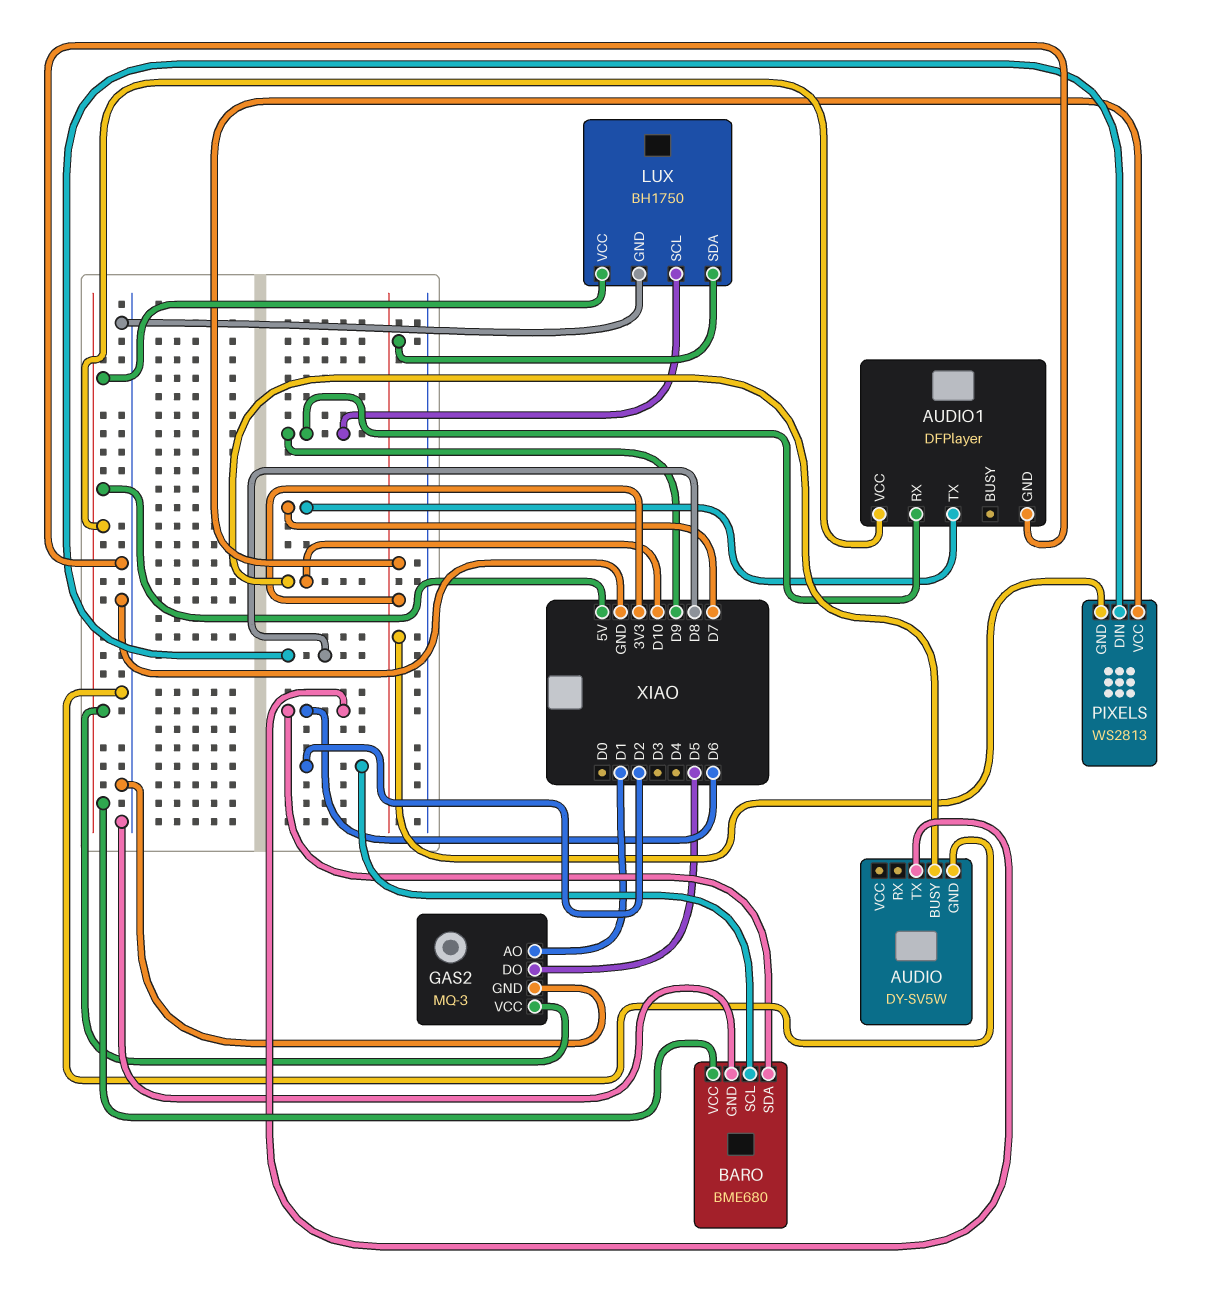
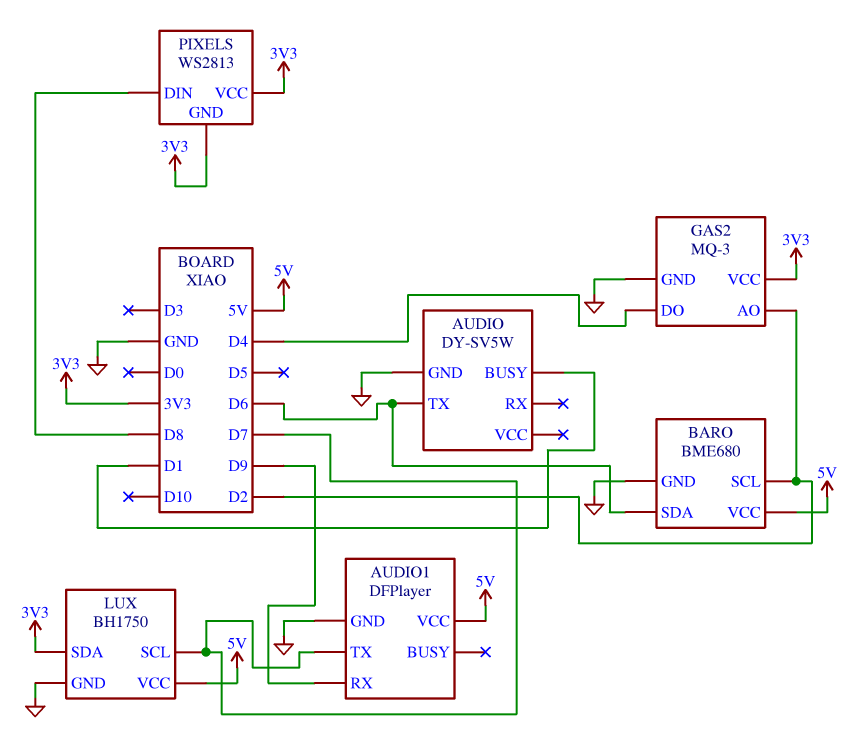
AUDIO pin BUSY: D10 -> D1
GAS2 pin AO: D1 -> D2
GAS2 pin DO: D5 -> D4
GAS2 pin VCC: 5V -> 3V3
LUX pin SCL: D9 -> D7

